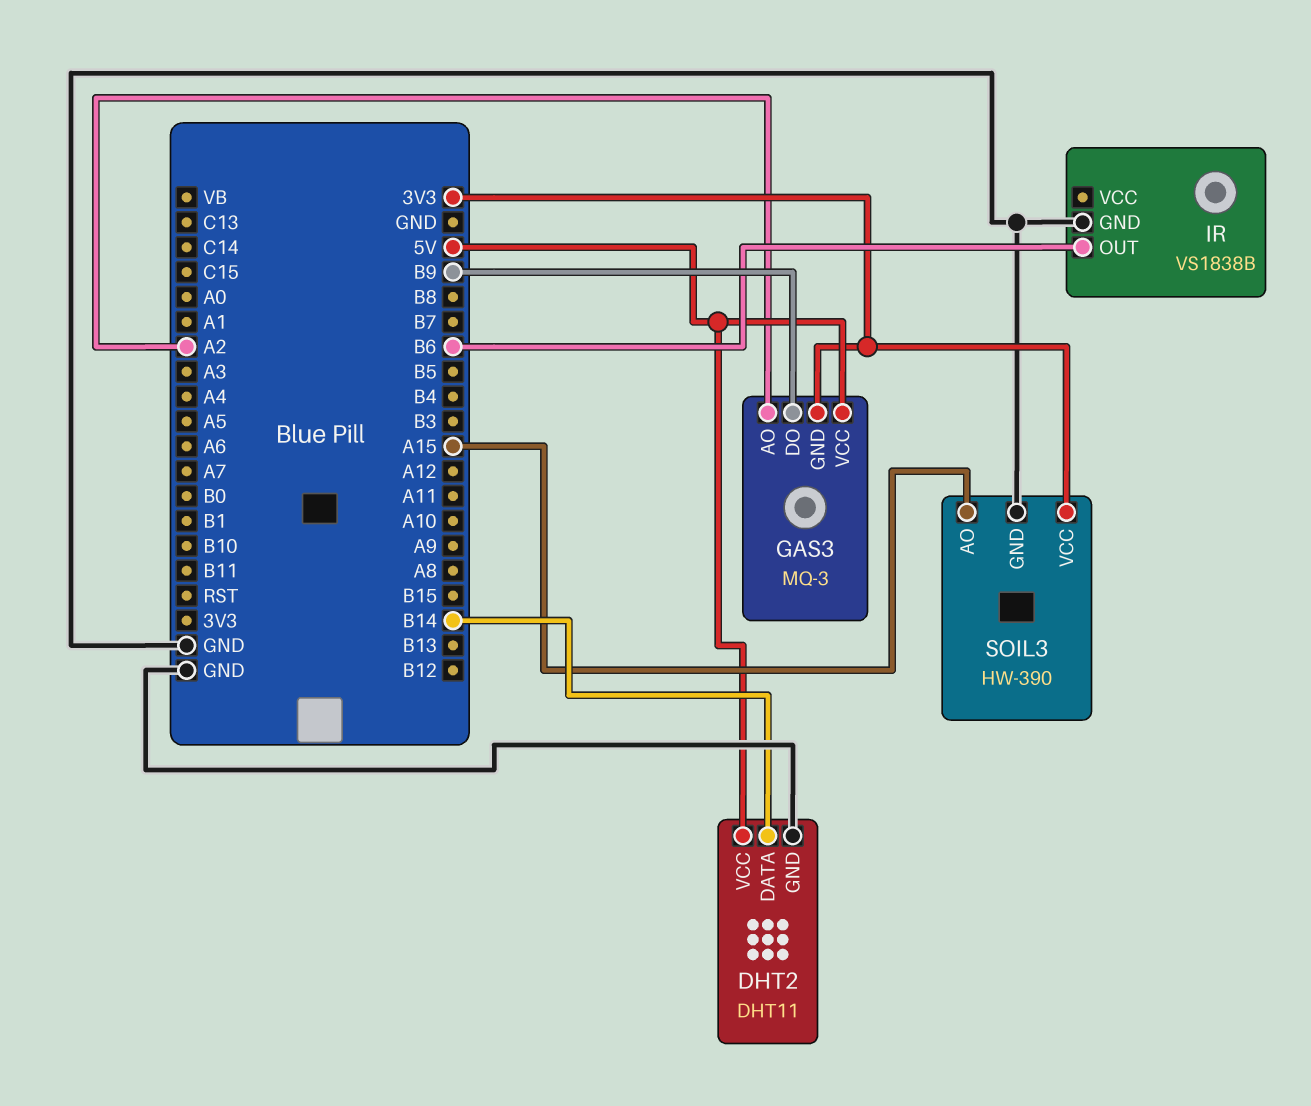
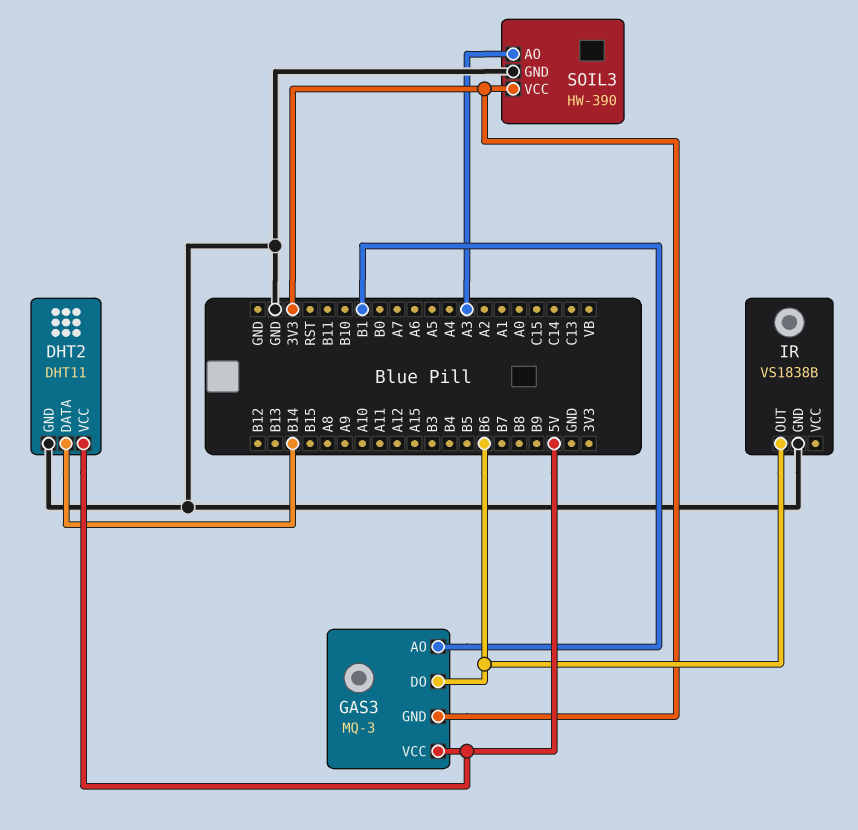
GAS3 pin AO: A2 -> B1
GAS3 pin DO: B9 -> B6
SOIL3 pin AO: A15 -> A3

